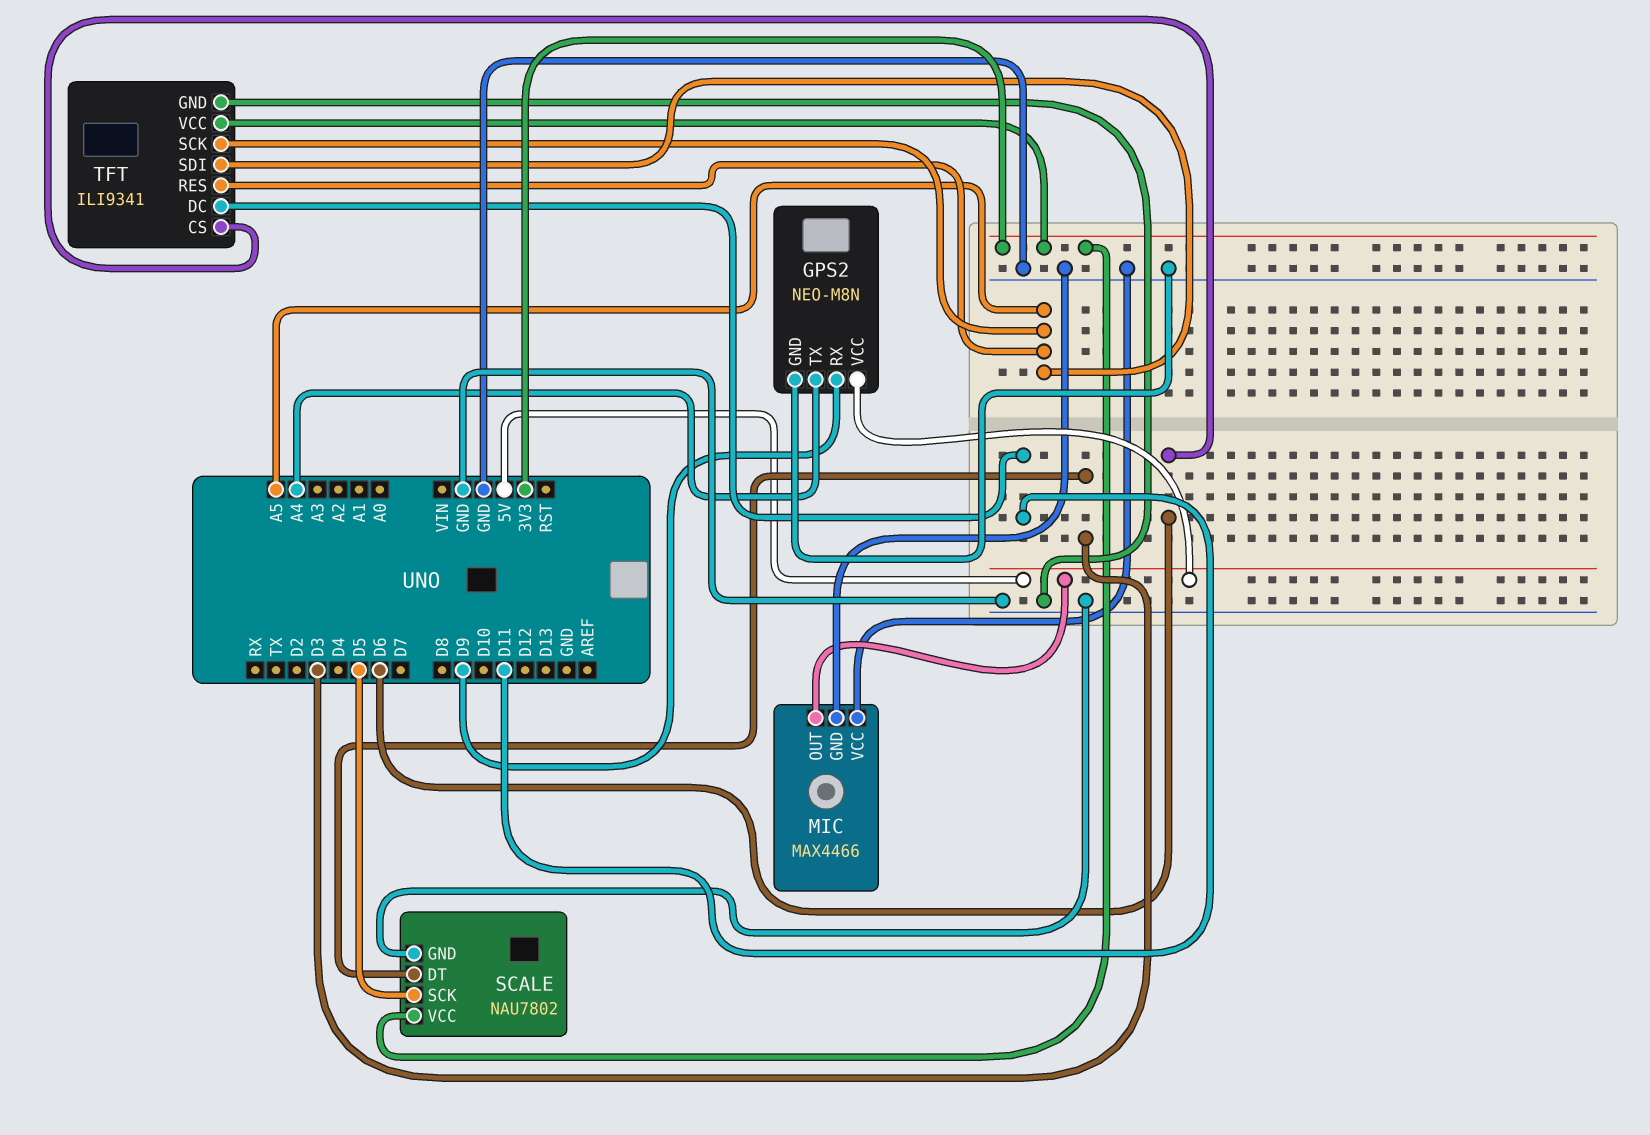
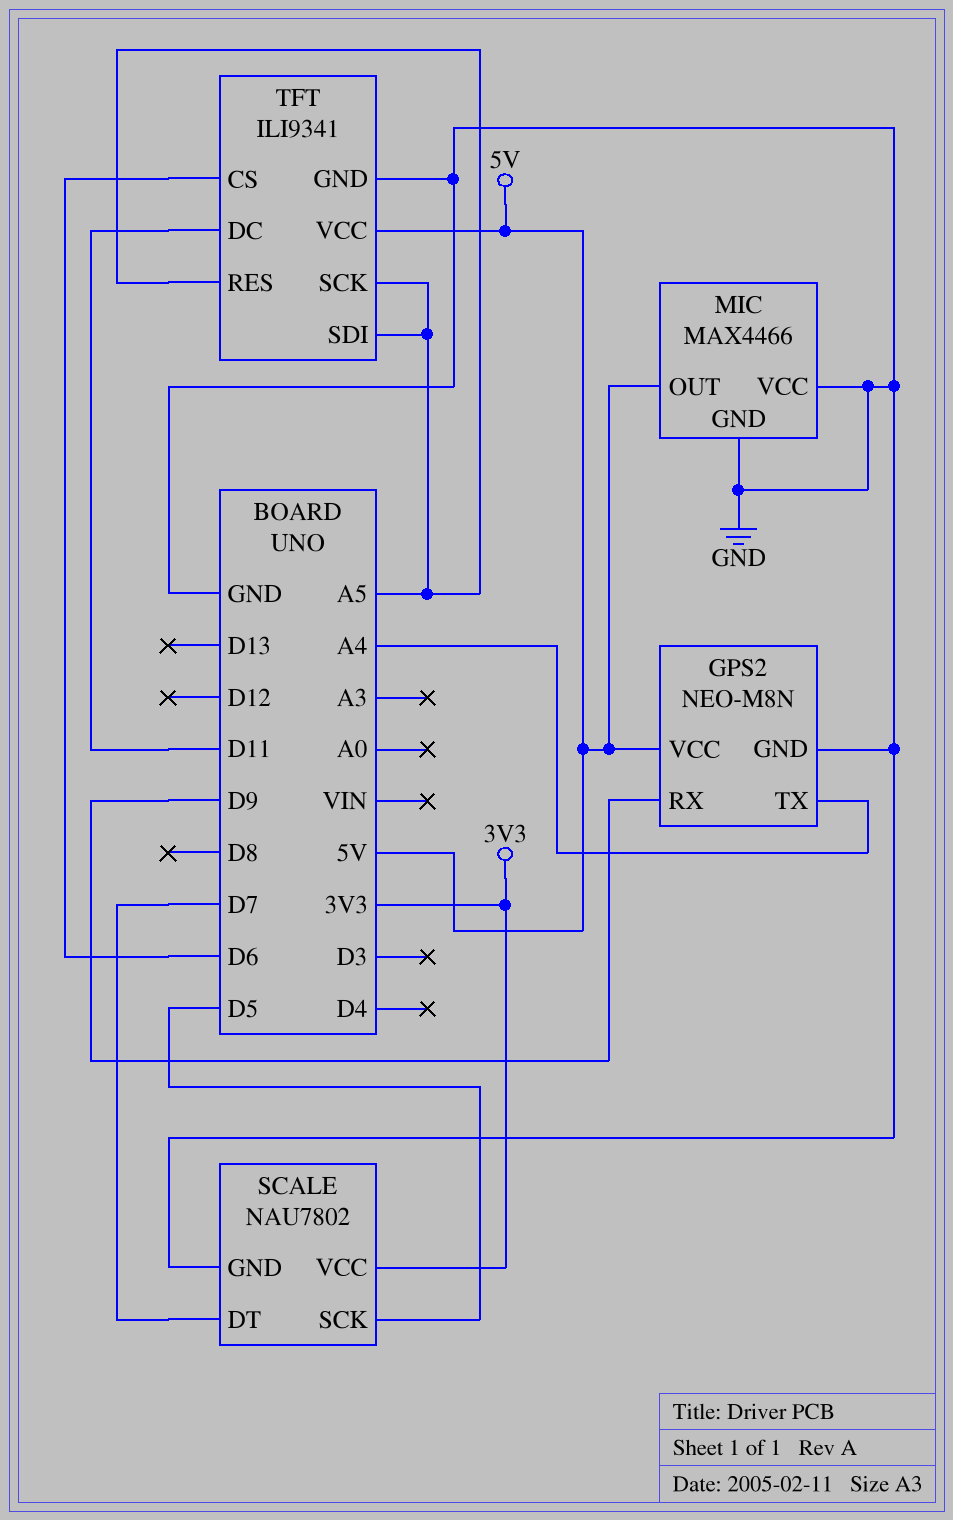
SCALE pin DT: D3 -> D7
TFT pin VCC: 3V3 -> 5V

